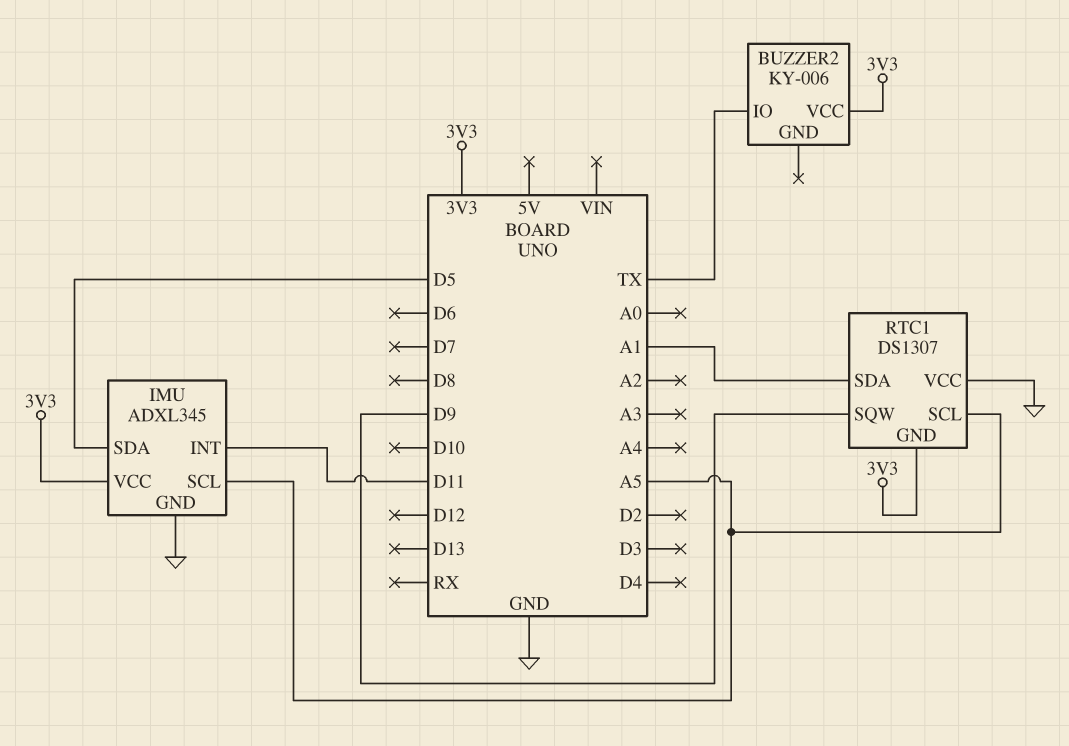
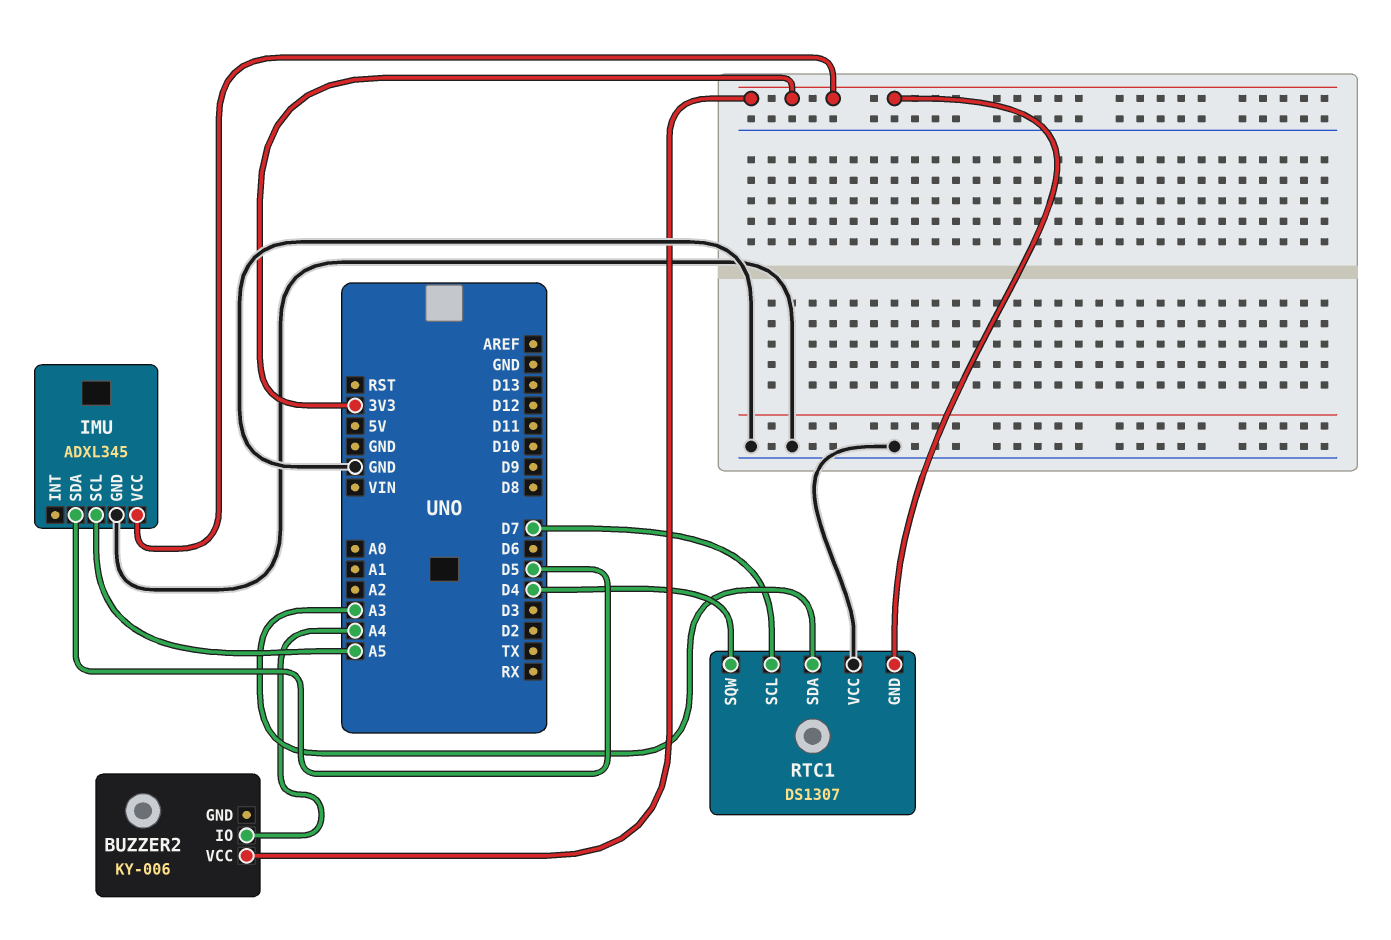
BUZZER2 pin IO: TX -> A4
IMU pin INT: D11 -> none
RTC1 pin SCL: A5 -> D7
RTC1 pin SDA: A1 -> A3
RTC1 pin SQW: D9 -> D4

